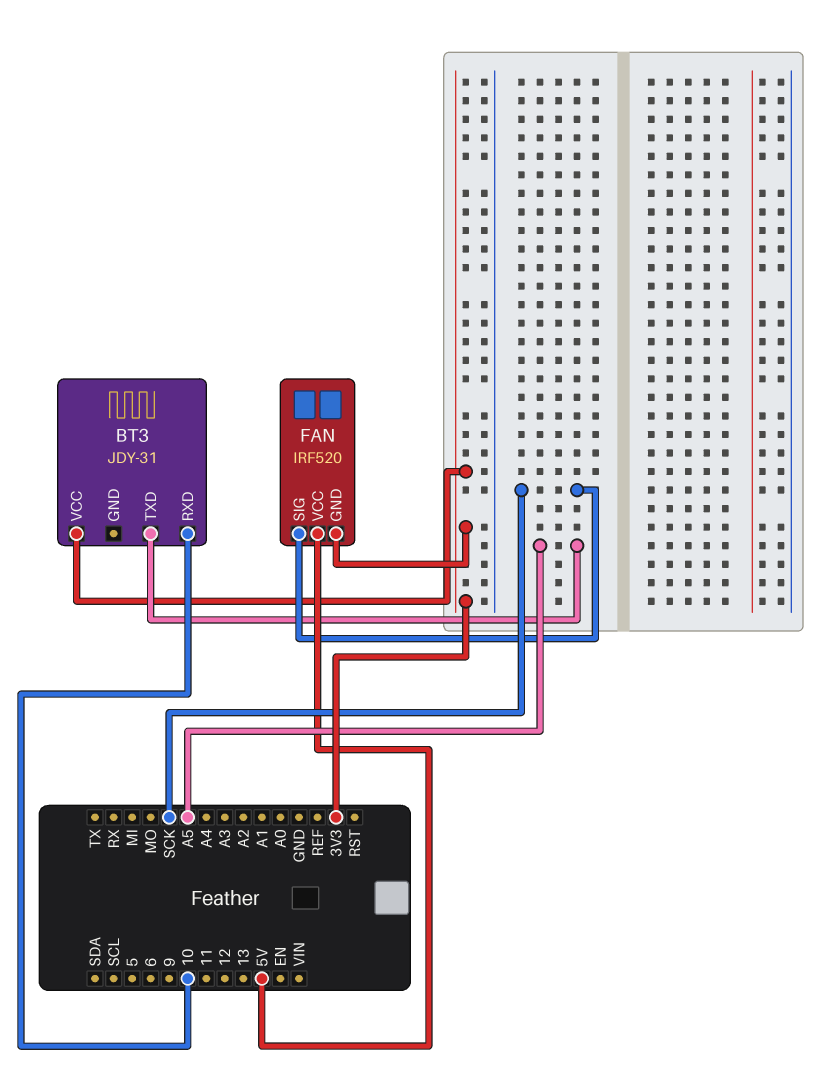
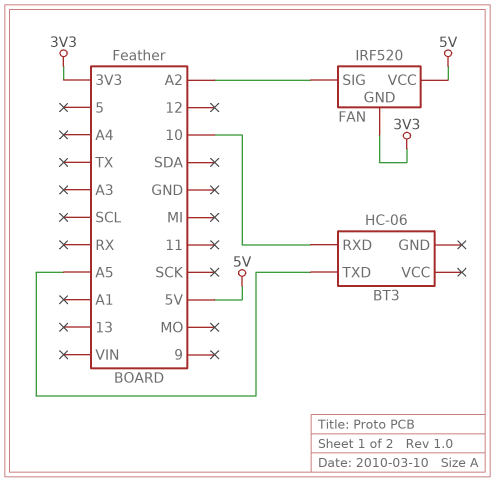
BT3: JDY-31 -> HC-06
BT3 pin VCC: 3V3 -> none
FAN pin SIG: SCK -> A2

